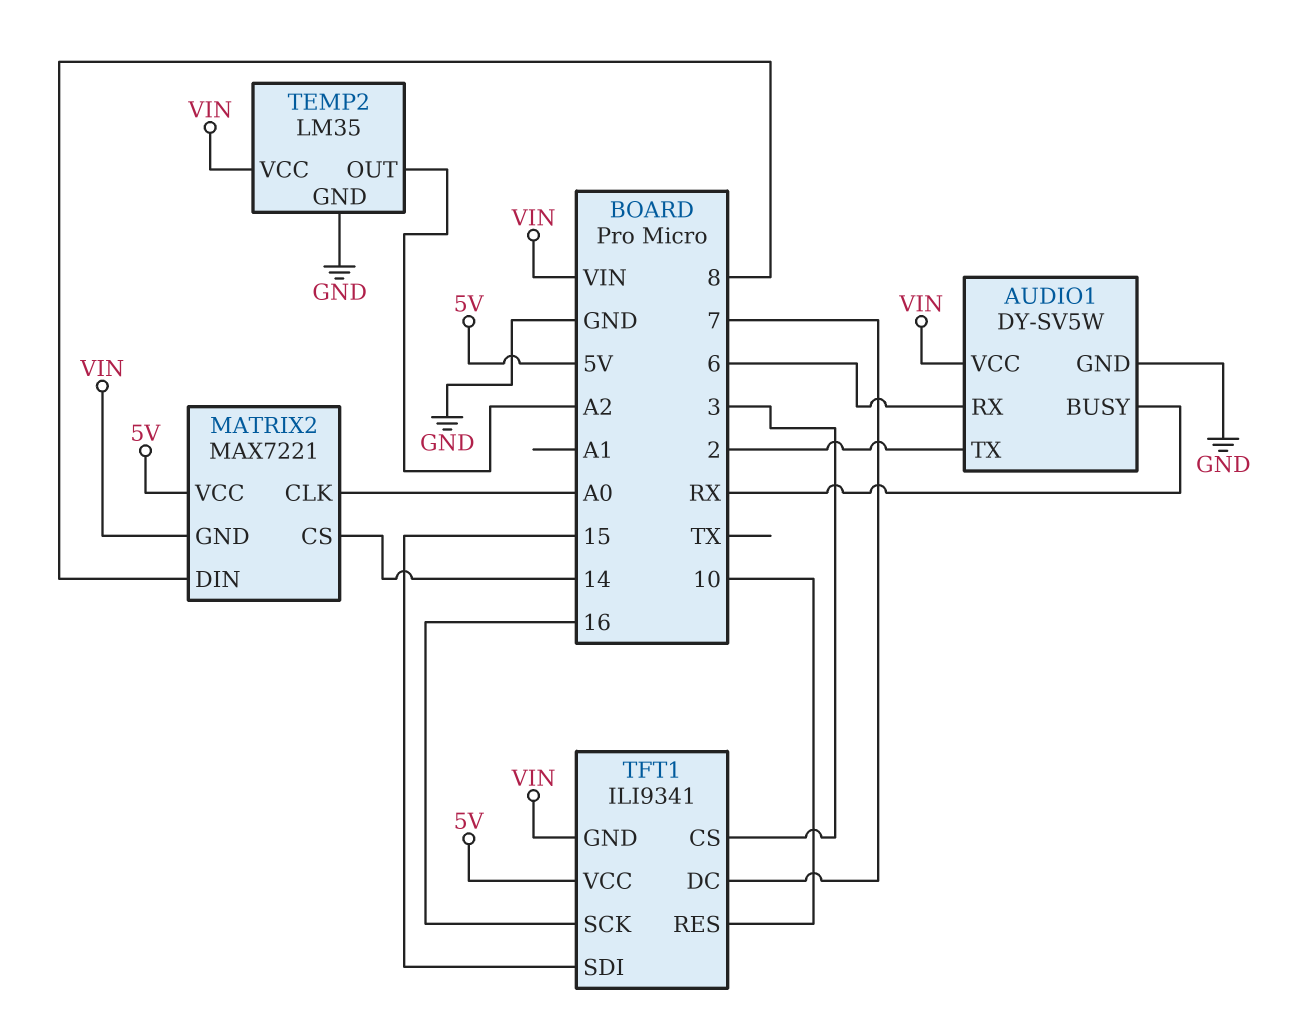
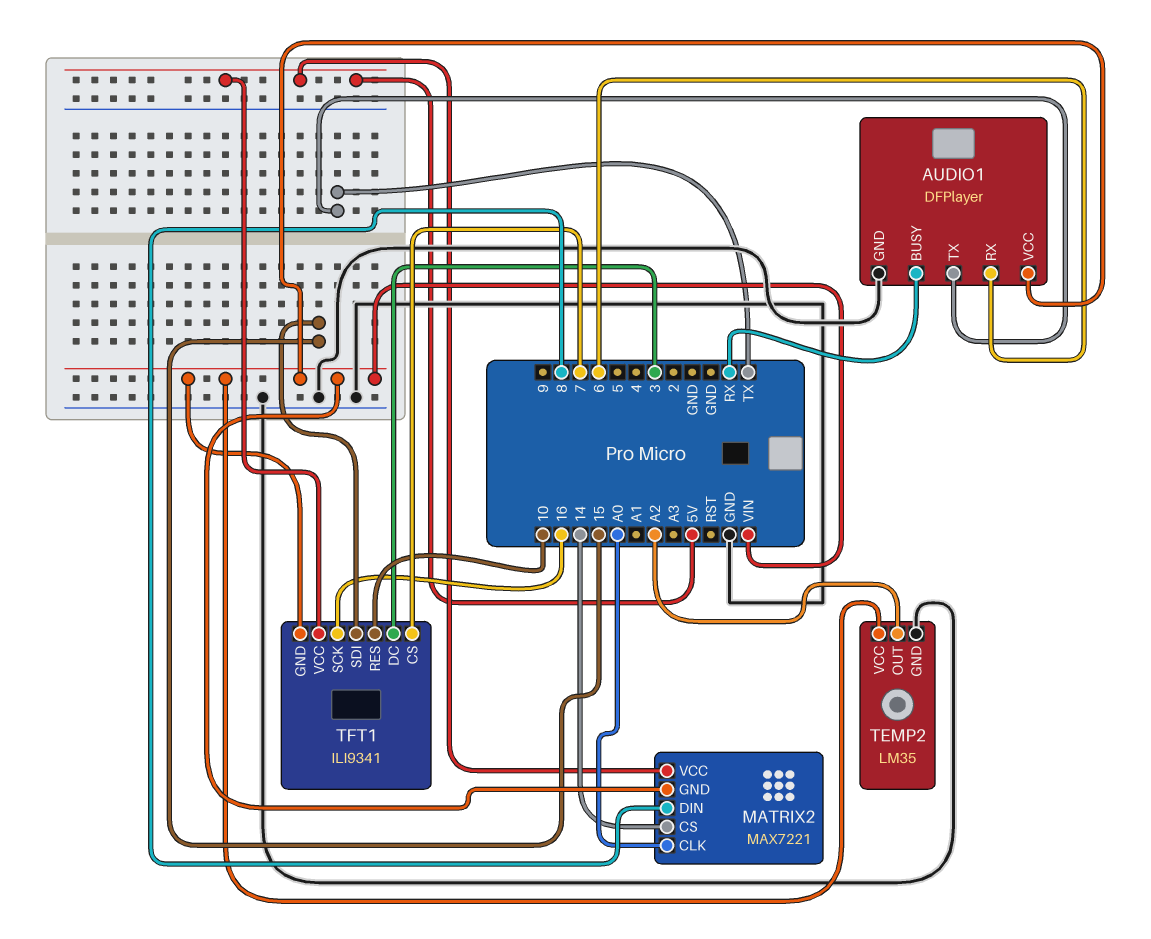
AUDIO1: DY-SV5W -> DFPlayer
AUDIO1 pin TX: 2 -> TX
TFT1 pin CS: 3 -> 7
TFT1 pin DC: 7 -> 3

